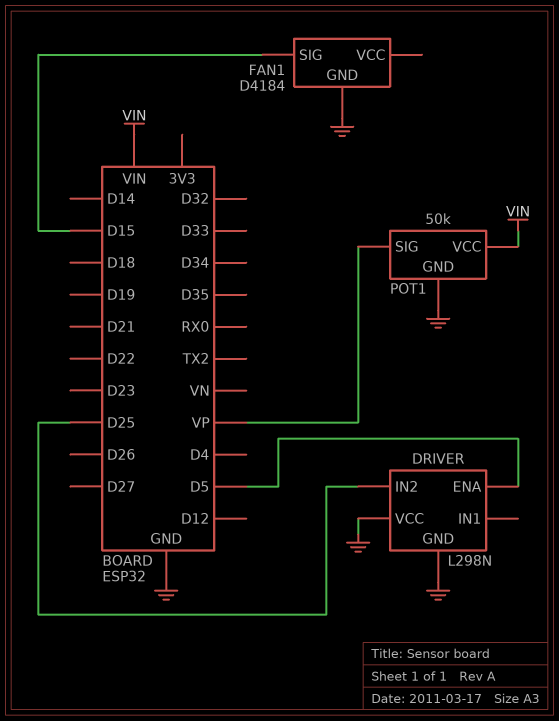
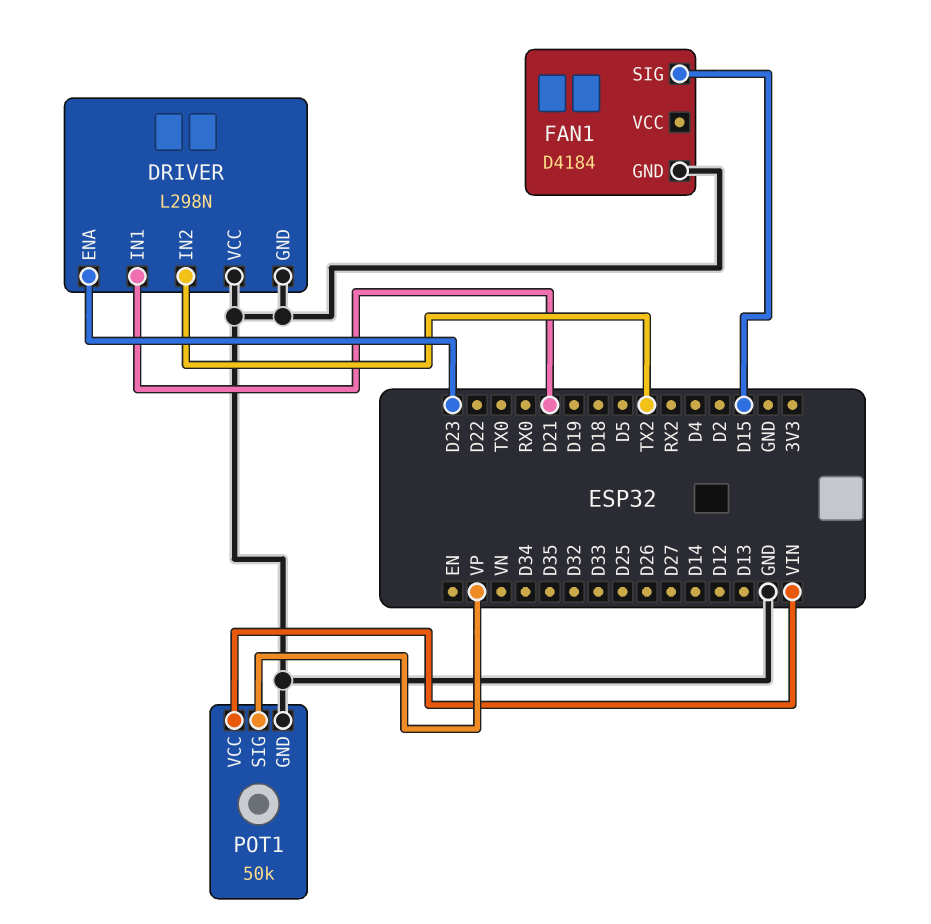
DRIVER pin ENA: D5 -> D23
DRIVER pin IN1: none -> D21
DRIVER pin IN2: D25 -> TX2

